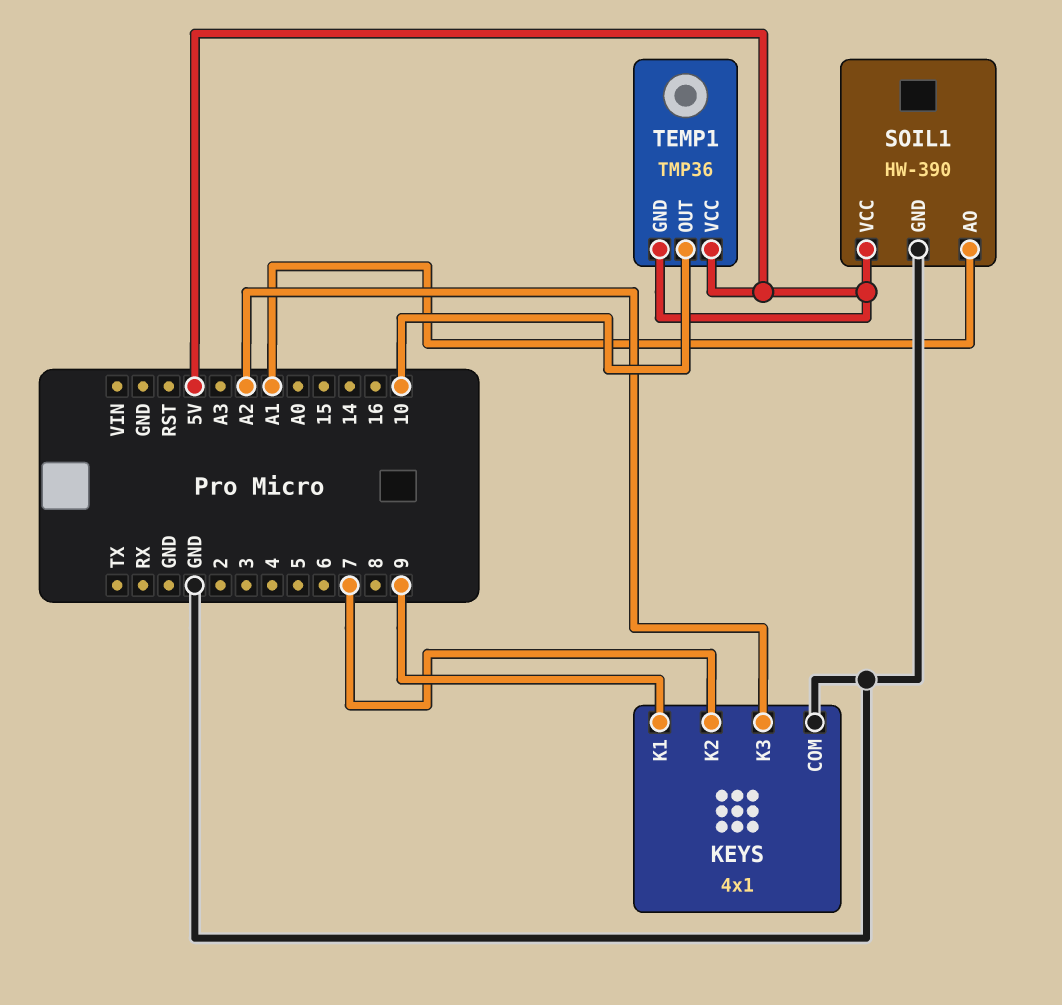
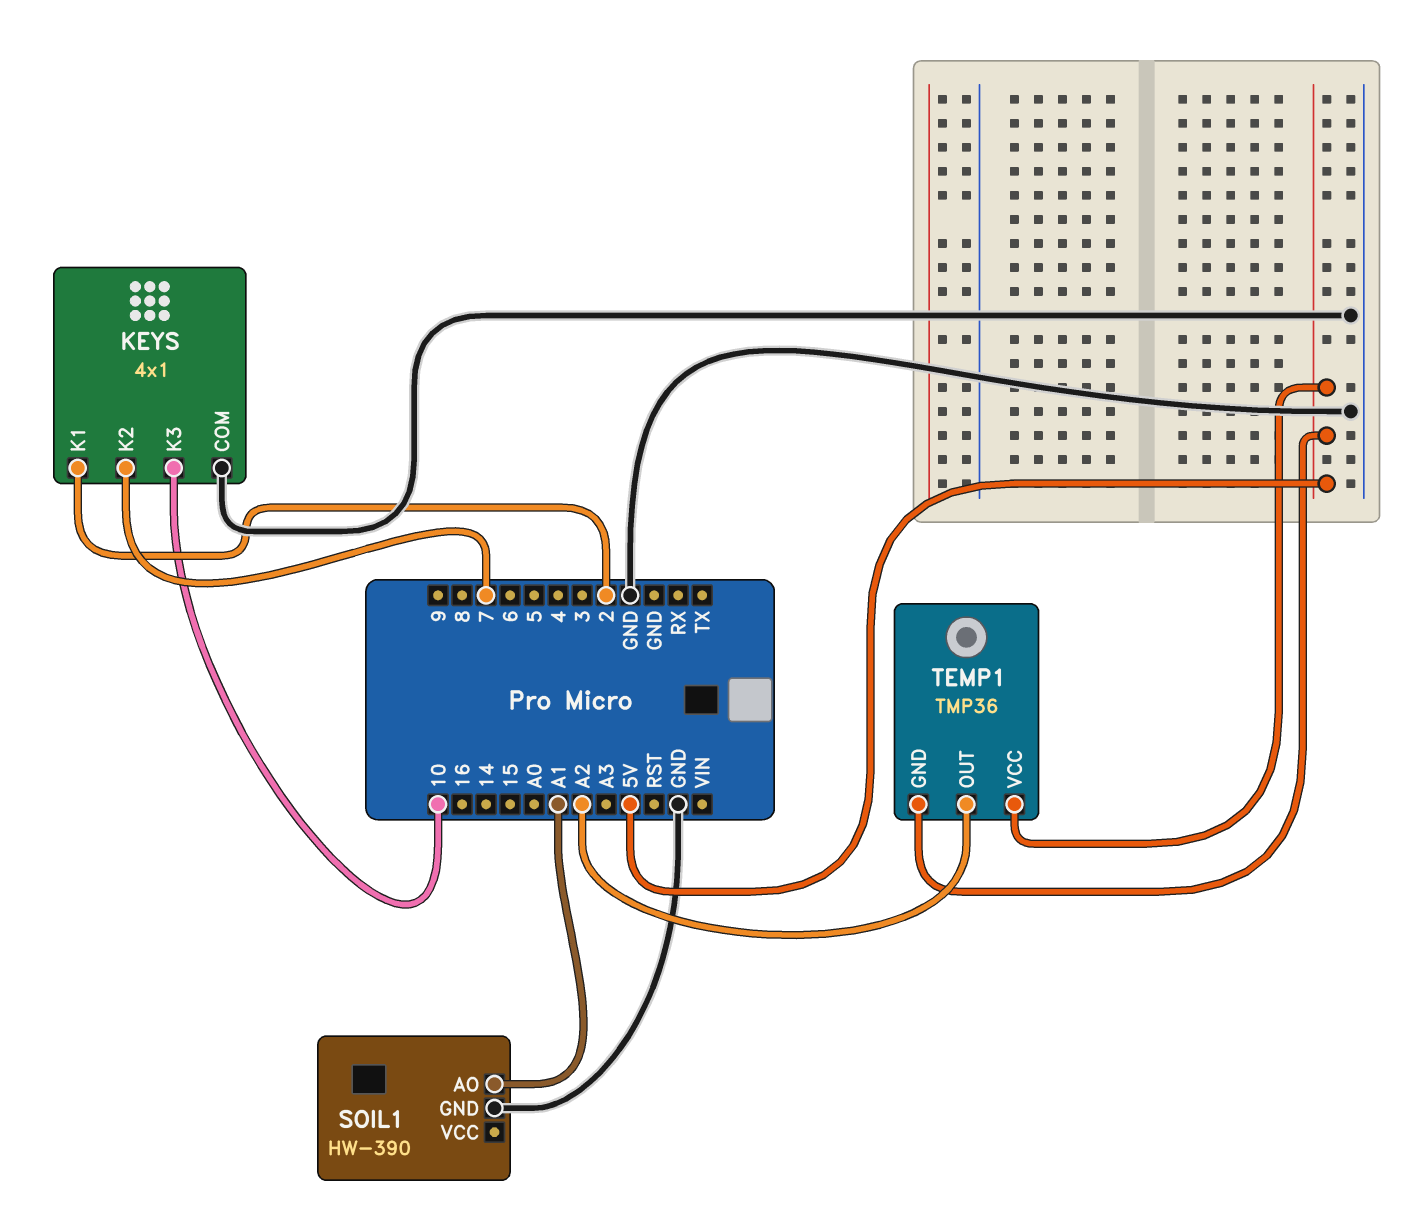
KEYS pin K1: 9 -> 2
KEYS pin K3: A2 -> 10
SOIL1 pin VCC: 5V -> none
TEMP1 pin OUT: 10 -> A2

